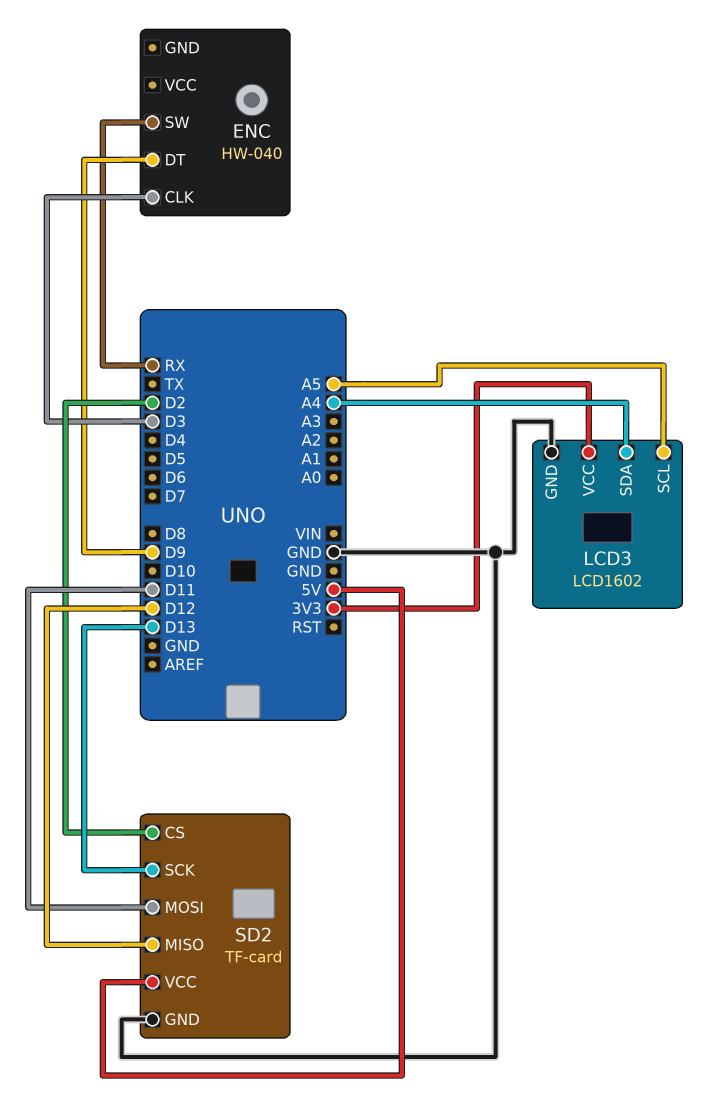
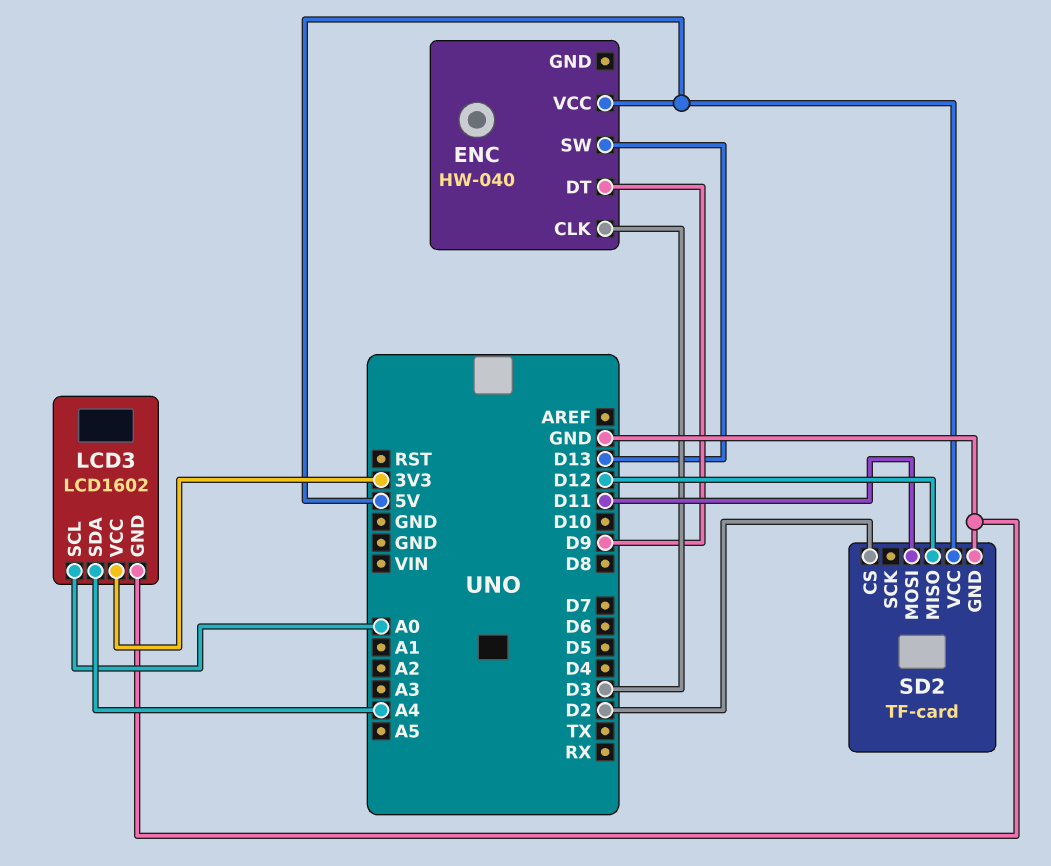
ENC pin SW: RX -> D13
ENC pin VCC: none -> 5V
LCD3 pin SCL: A5 -> A0
SD2 pin SCK: D13 -> none

